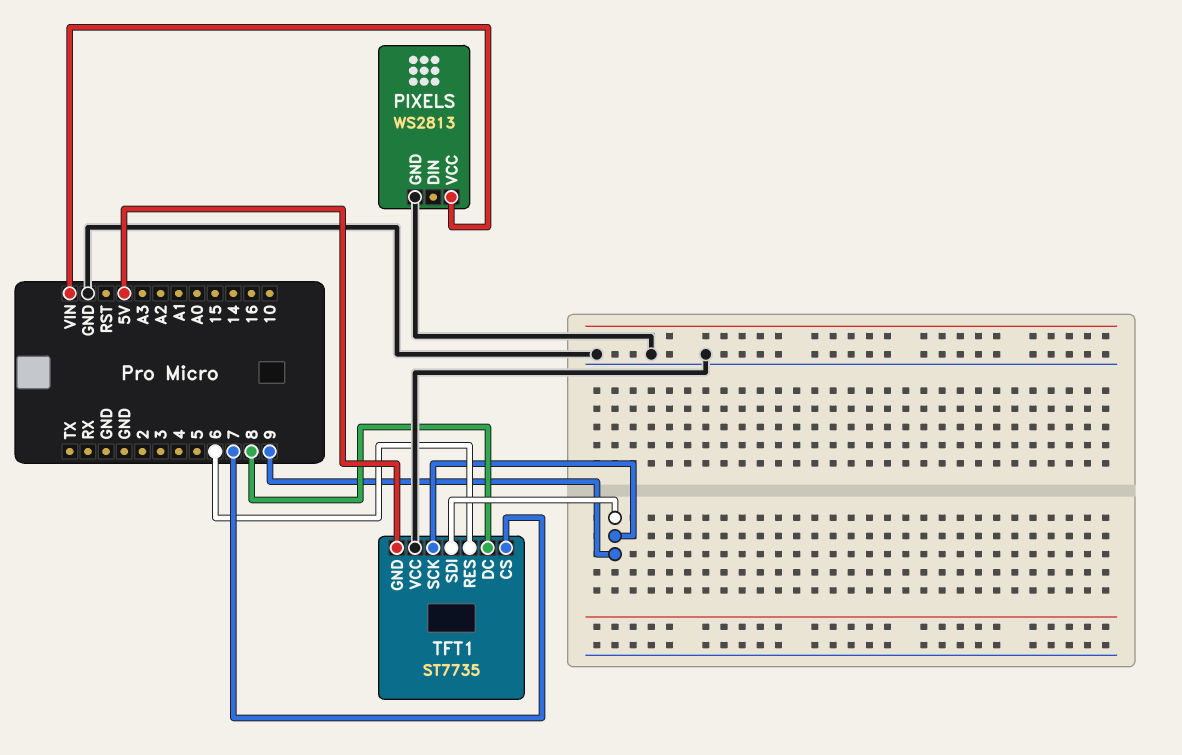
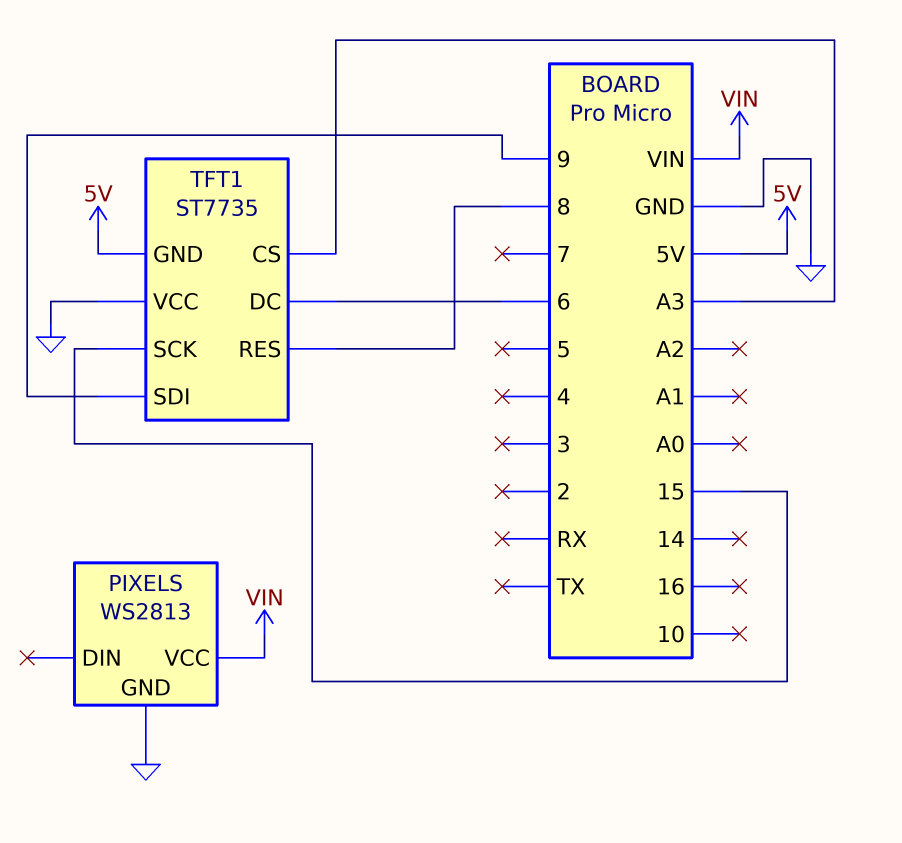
TFT1 pin CS: 7 -> A3
TFT1 pin DC: 8 -> 6
TFT1 pin RES: 6 -> 8
TFT1 pin SCK: 9 -> 15

